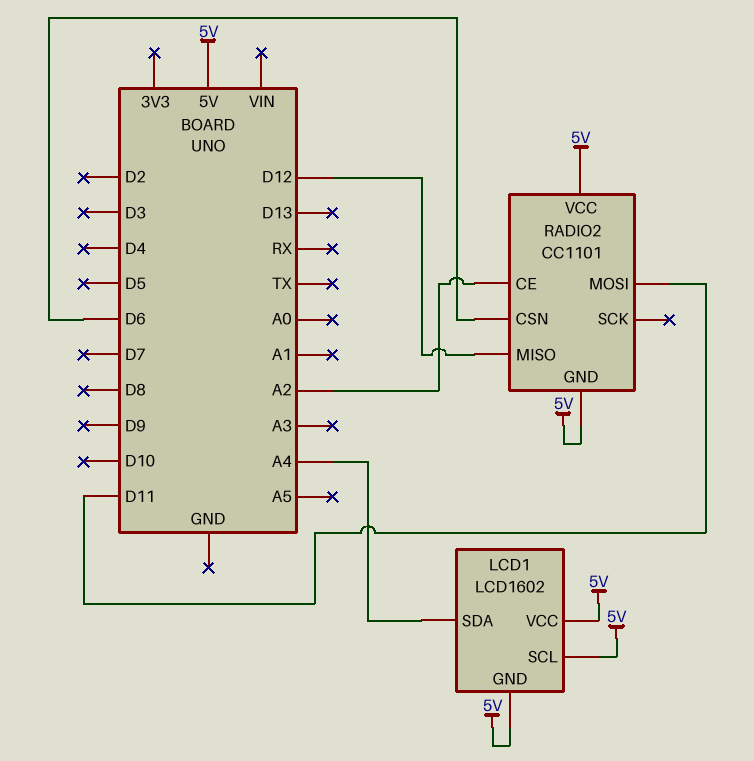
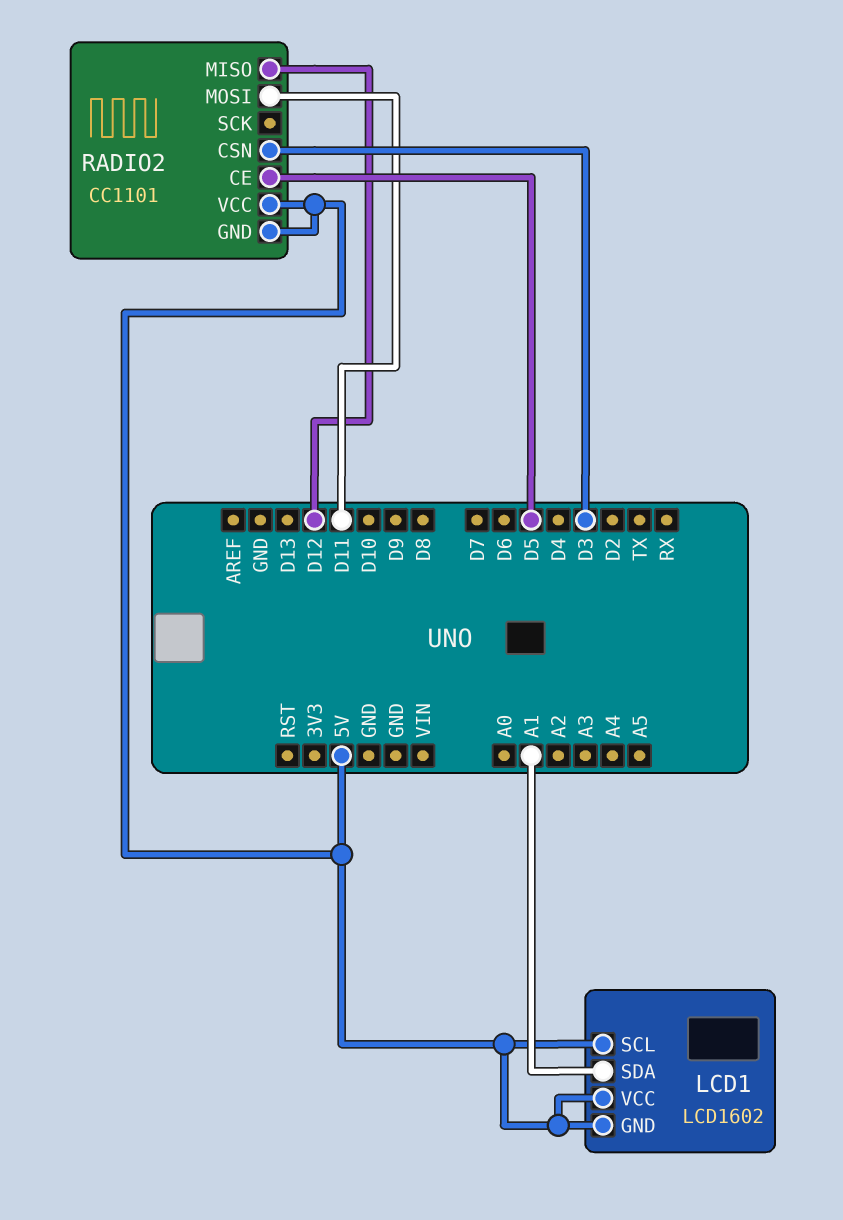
LCD1 pin SDA: A4 -> A1
RADIO2 pin CE: A2 -> D5
RADIO2 pin CSN: D6 -> D3

